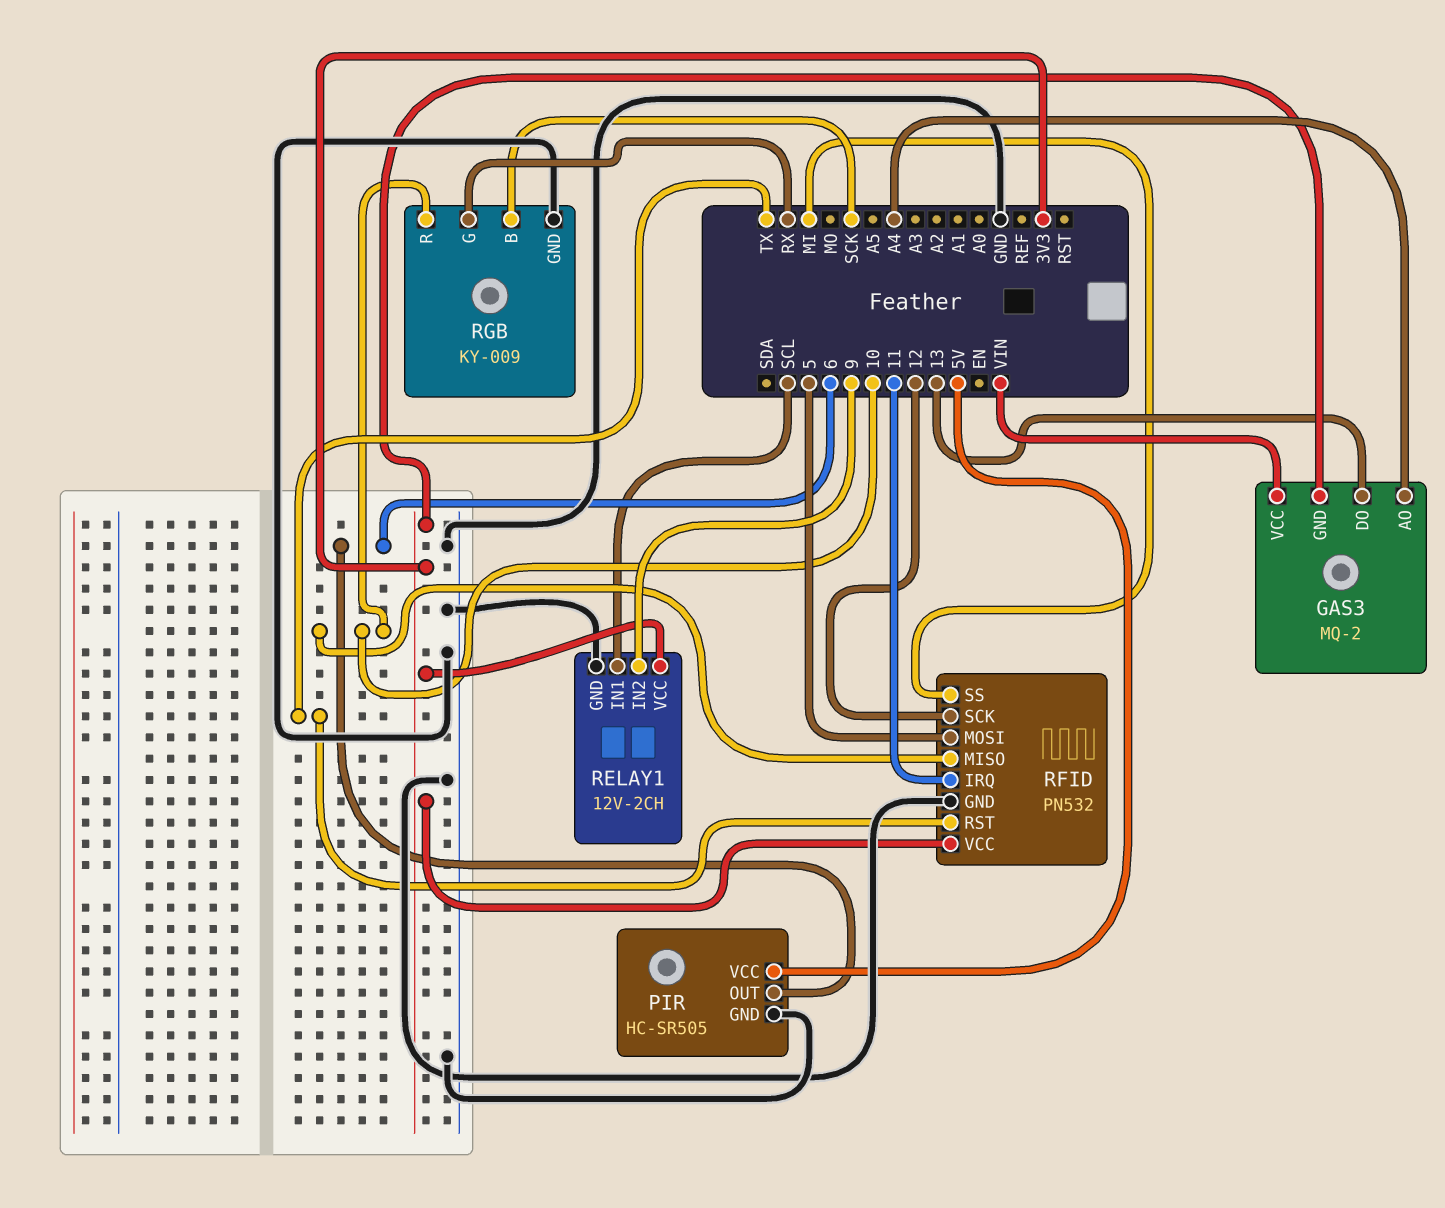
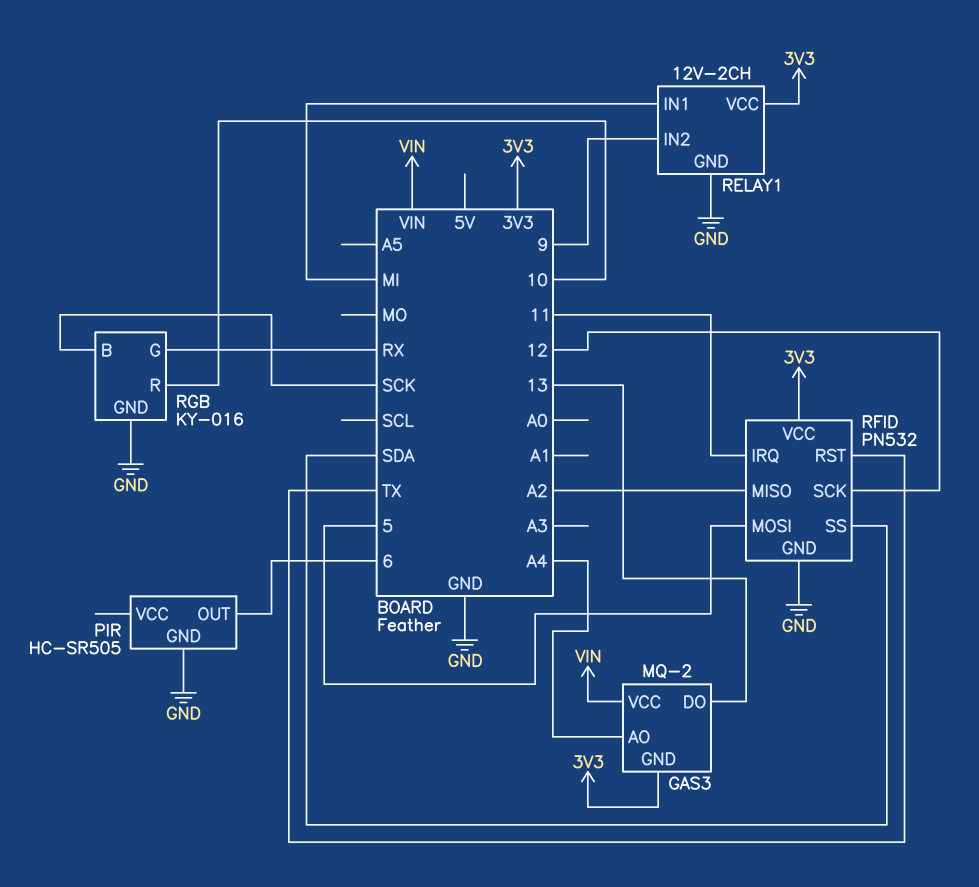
PIR pin VCC: 5V -> none
RELAY1 pin IN1: SCL -> MI
RFID pin MISO: 10 -> A2
RFID pin SS: MI -> SDA
RGB: KY-009 -> KY-016

